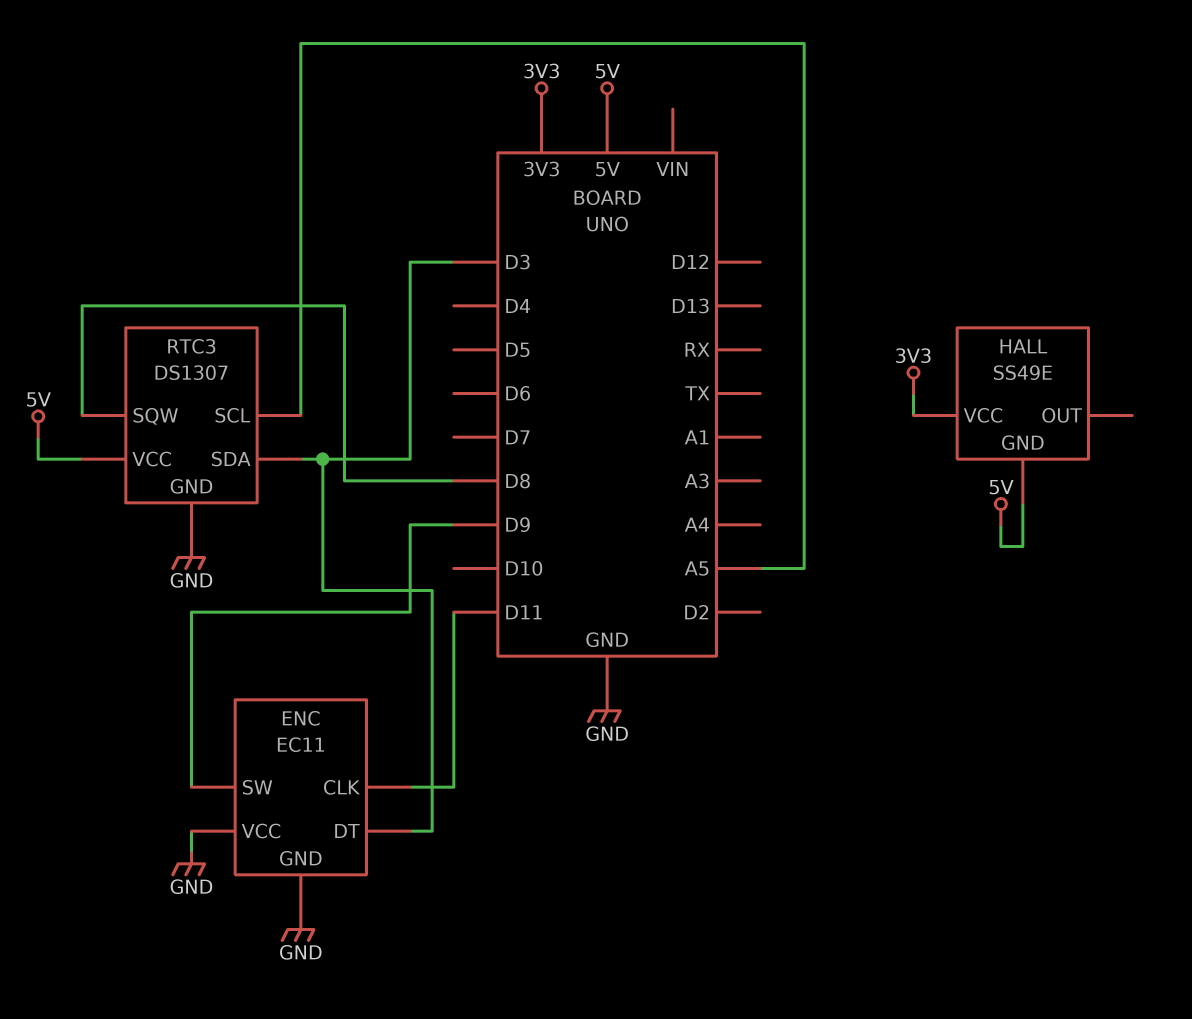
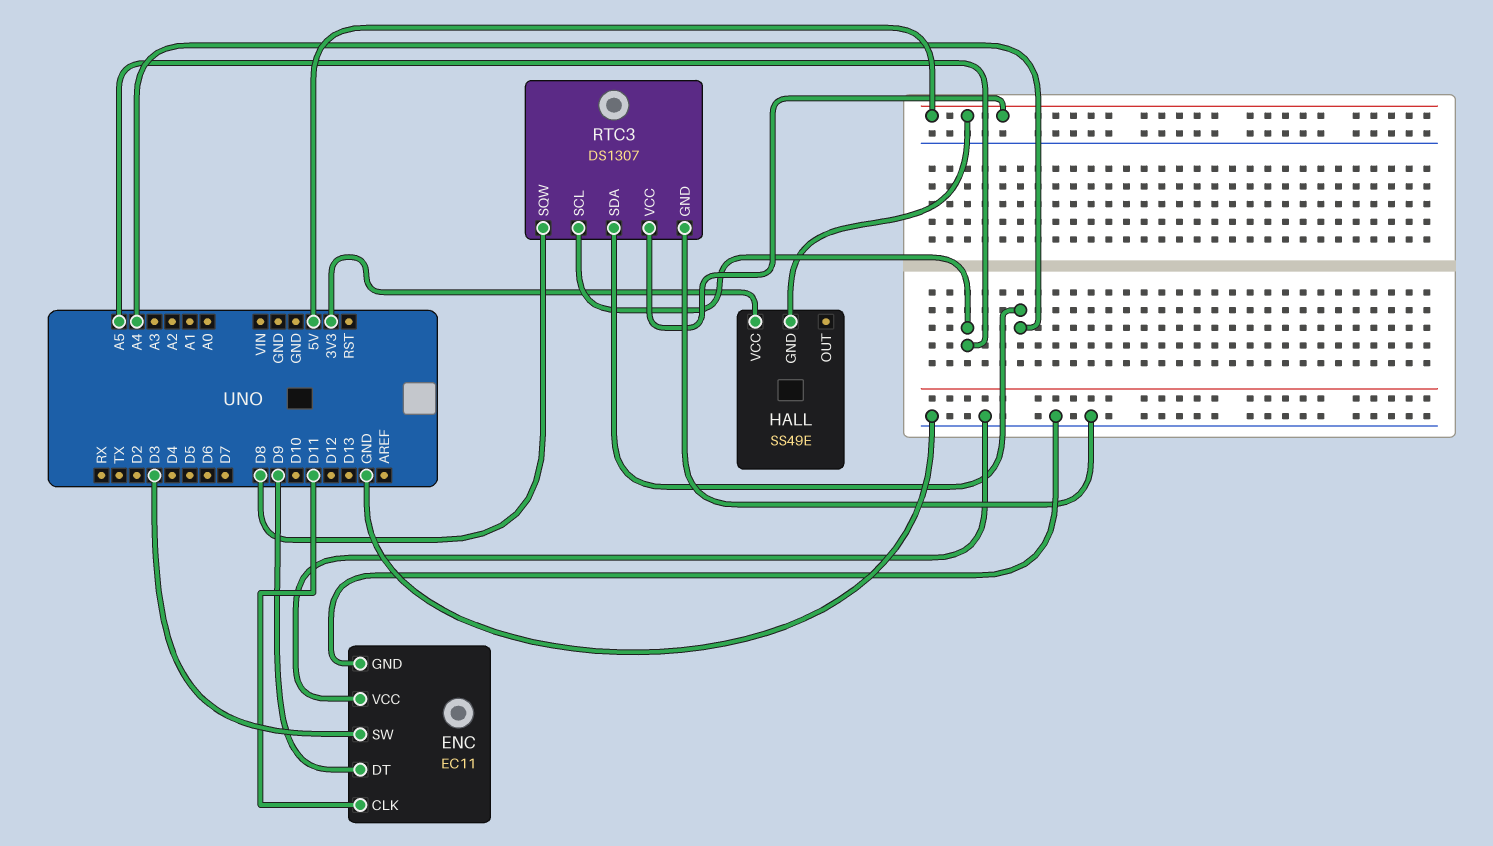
ENC pin DT: D3 -> D9
ENC pin SW: D9 -> D3
RTC3 pin SDA: D3 -> A4

